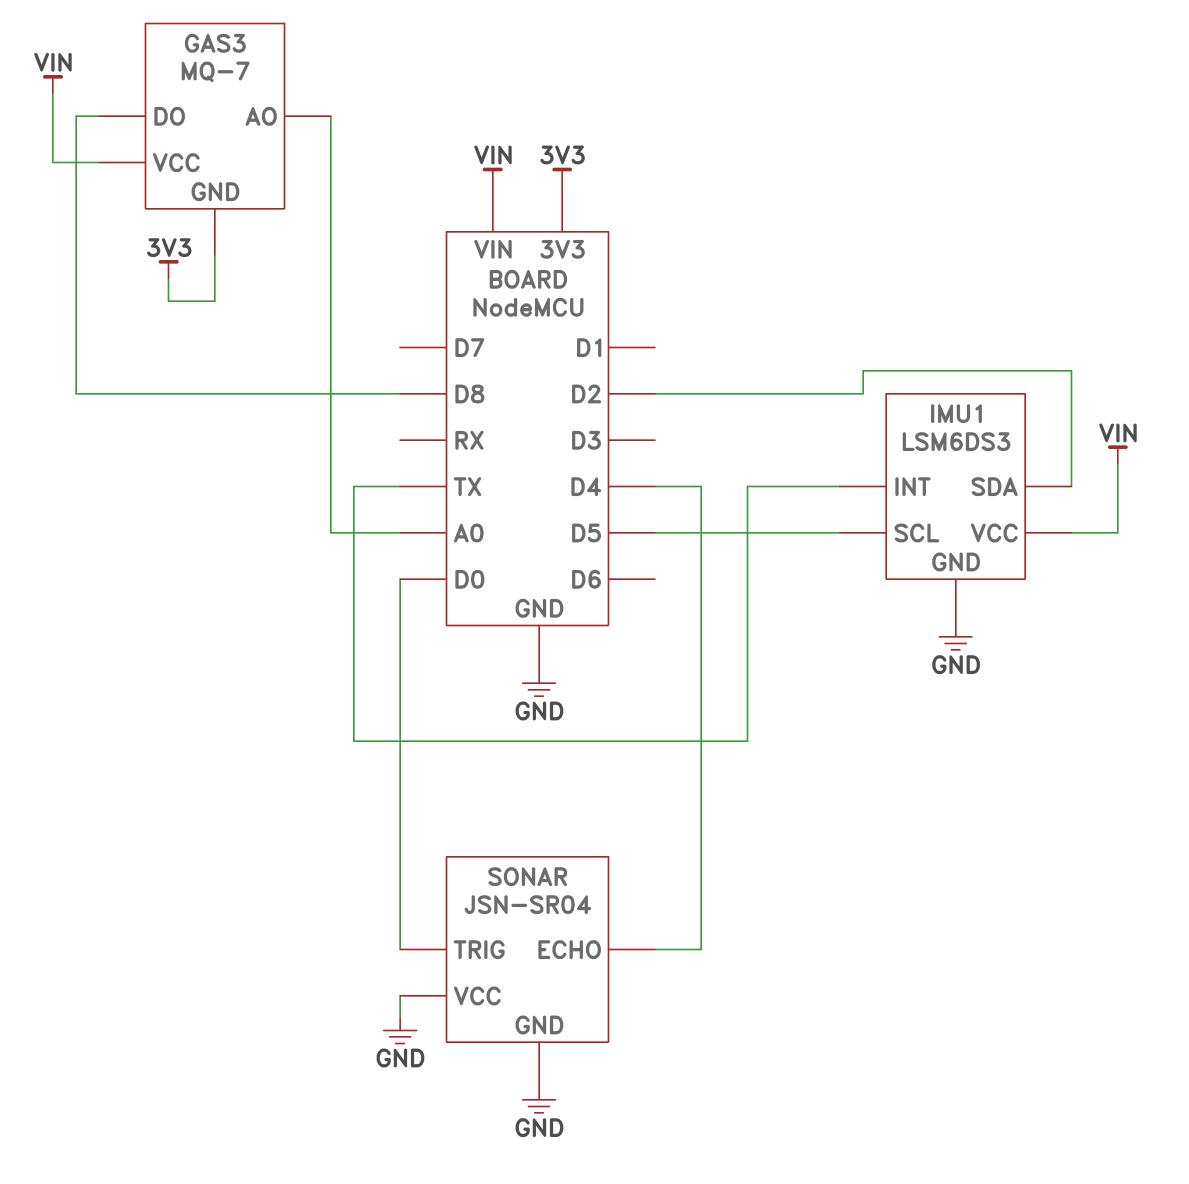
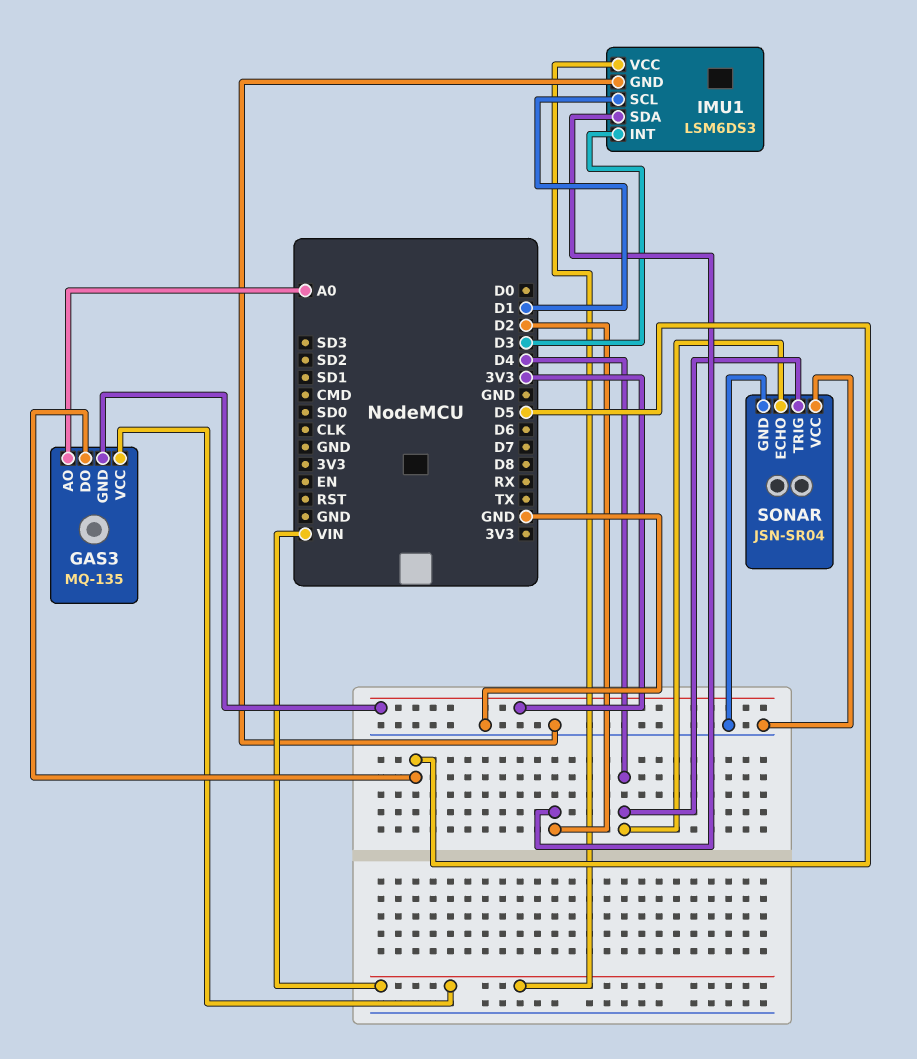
GAS3: MQ-7 -> MQ-135
GAS3 pin DO: D8 -> D5
IMU1 pin INT: TX -> D3
IMU1 pin SCL: D5 -> D1
SONAR pin TRIG: D0 -> D4

